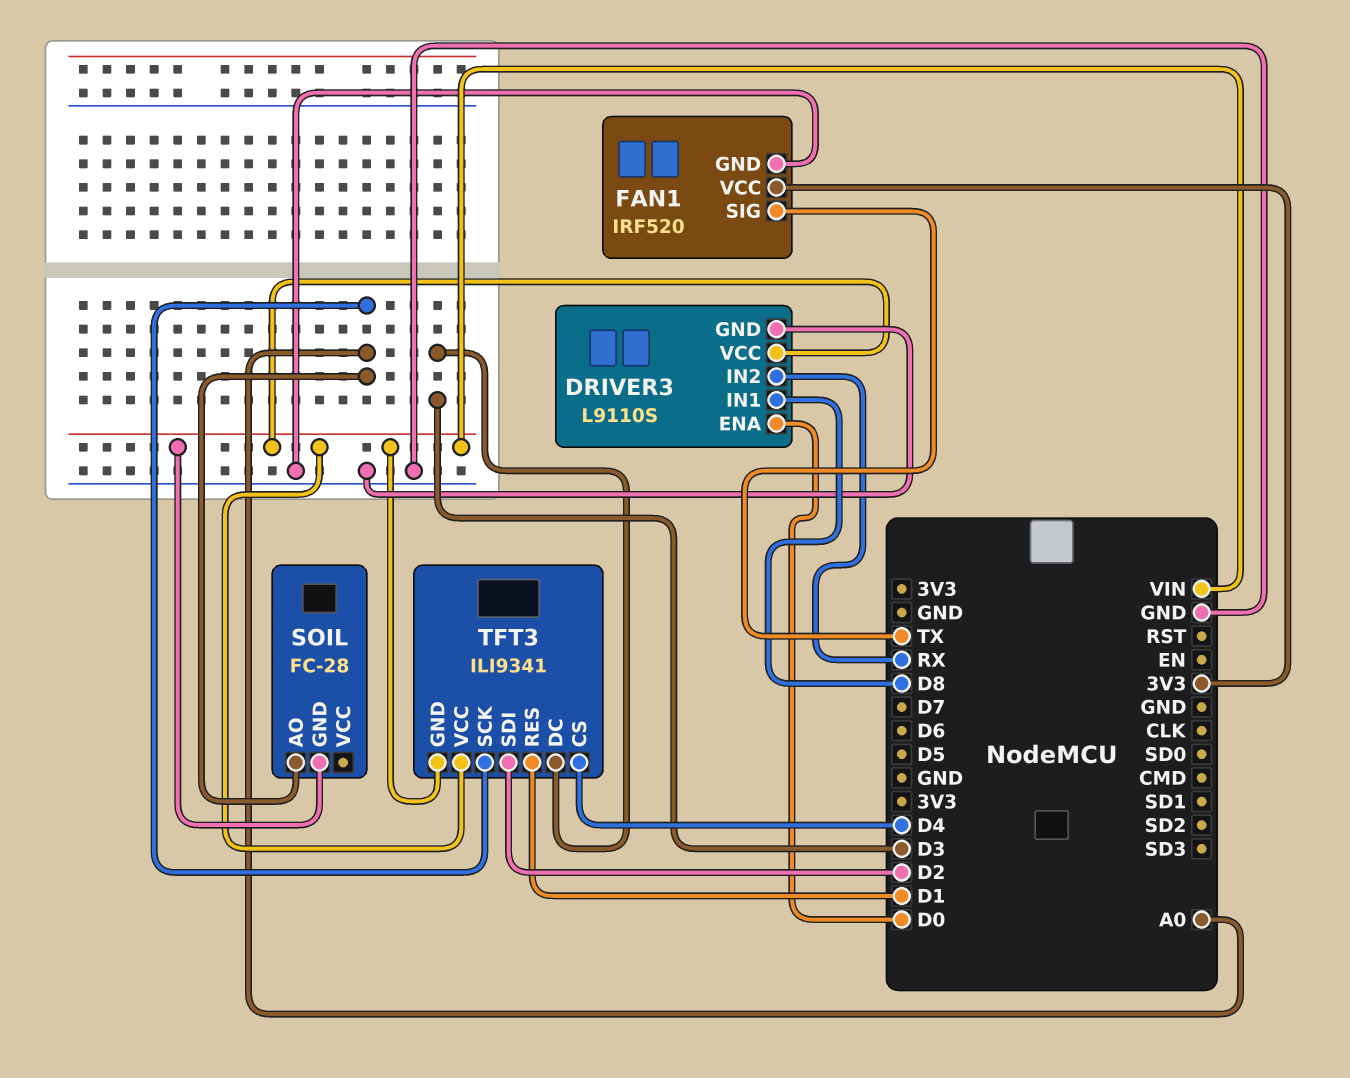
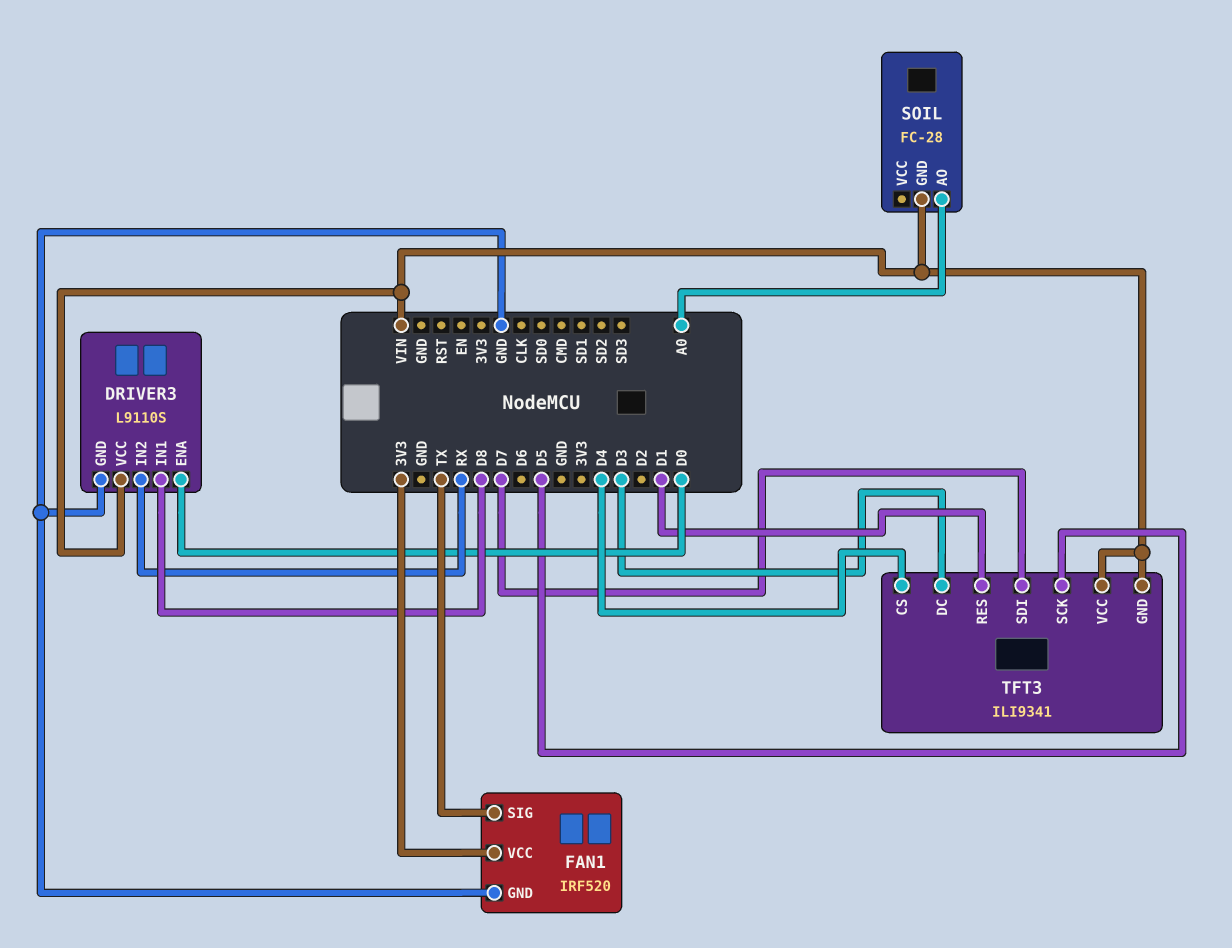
TFT3 pin SCK: A0 -> D5
TFT3 pin SDI: D2 -> D7

